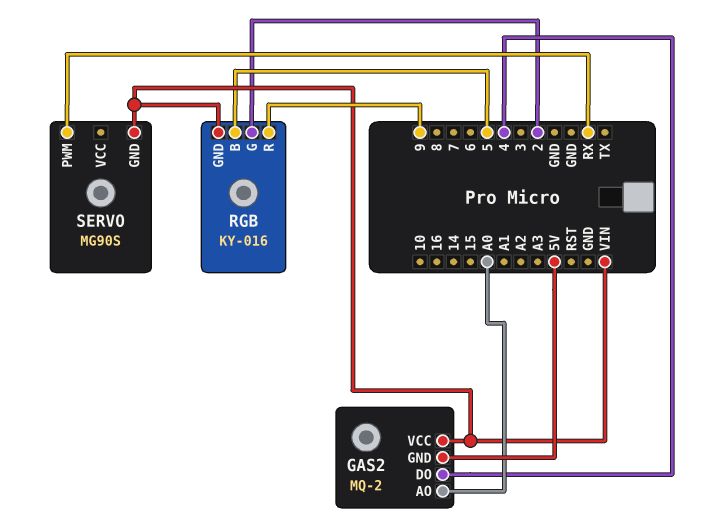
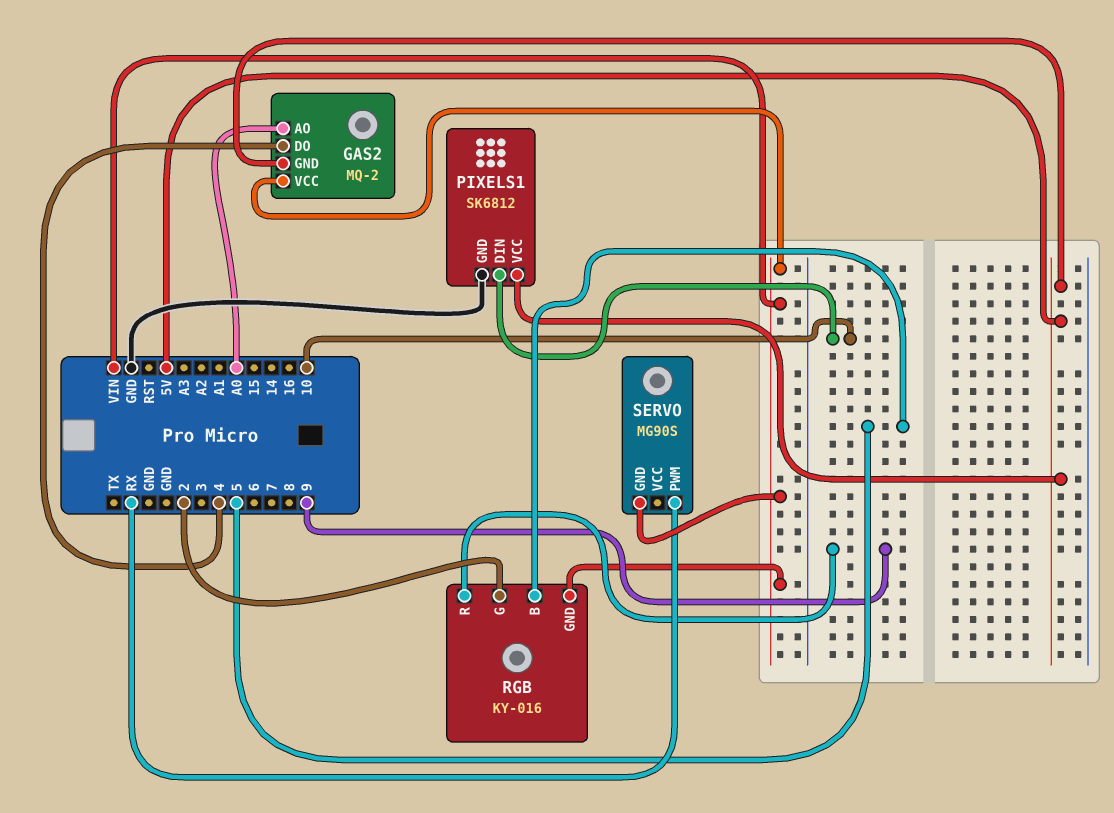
PIXELS1: none -> SK6812
PIXELS1 pin DIN: none -> 10
PIXELS1 pin GND: none -> GND
PIXELS1 pin VCC: none -> 5V

